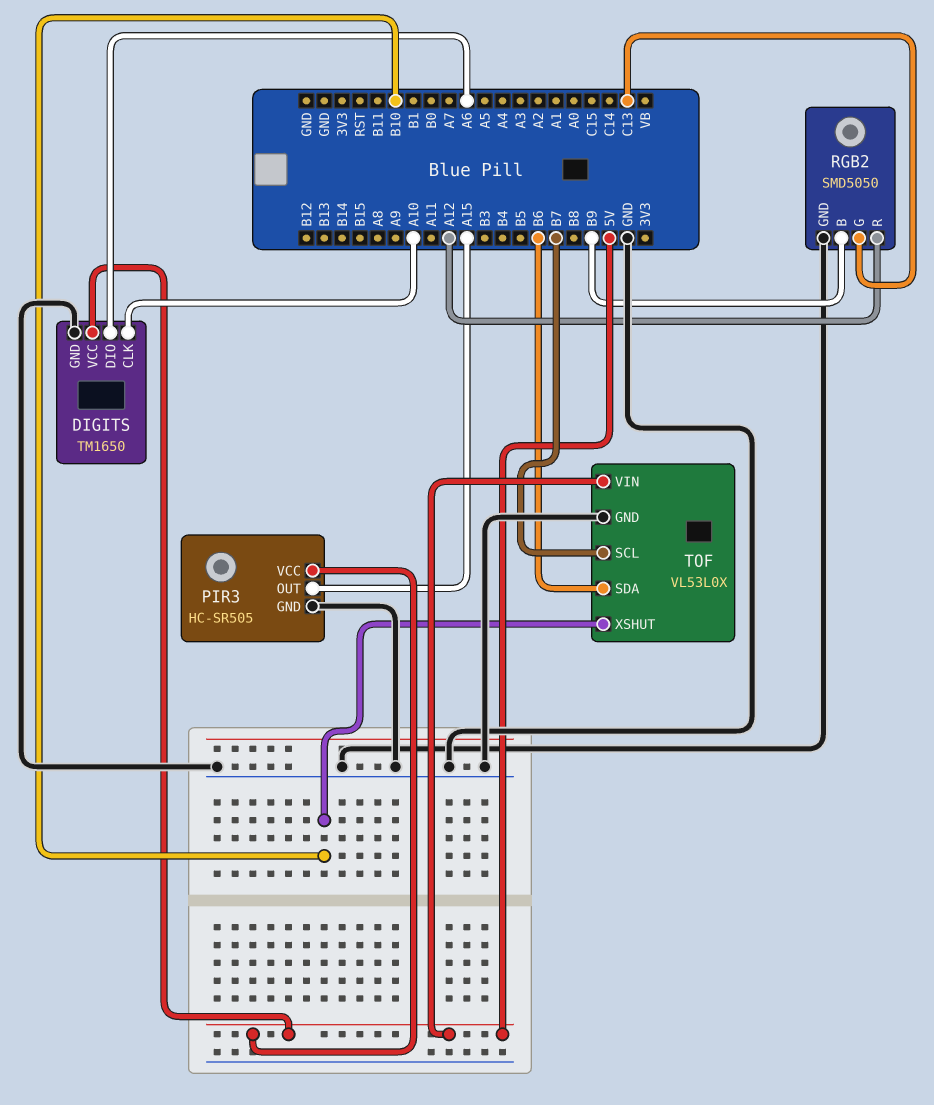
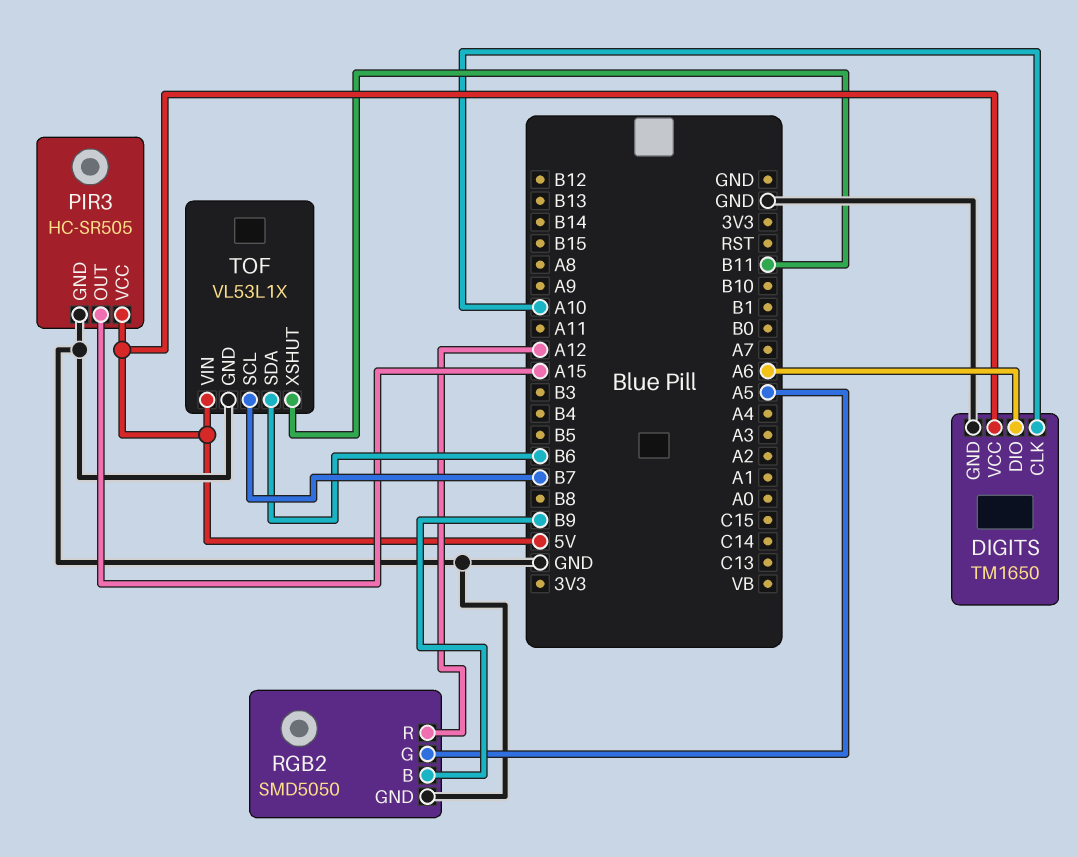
RGB2 pin G: C13 -> A5
TOF: VL53L0X -> VL53L1X
TOF pin XSHUT: B10 -> B11

